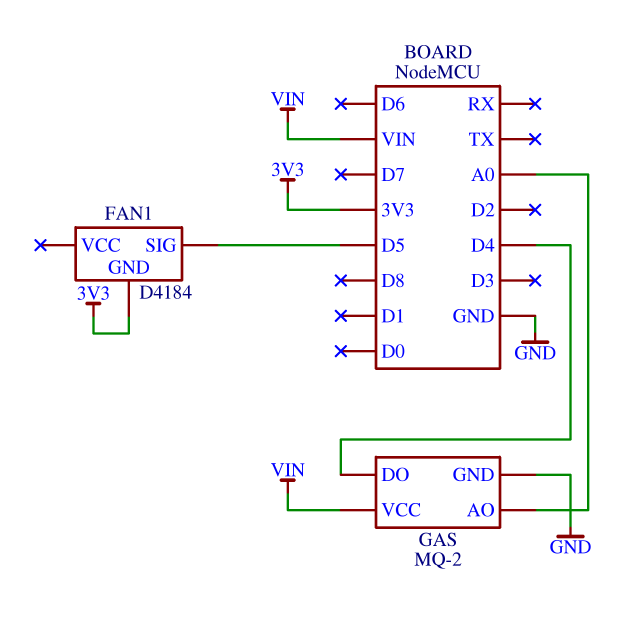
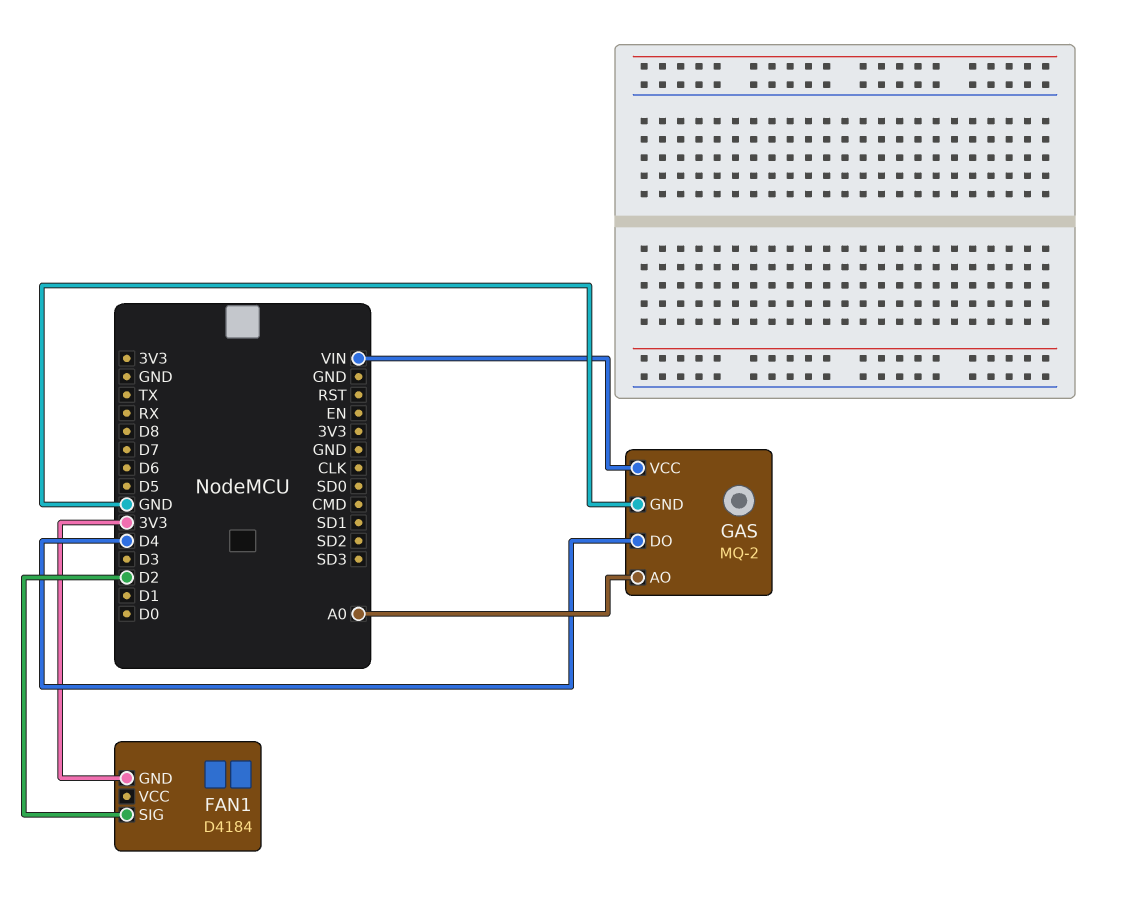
FAN1 pin SIG: D5 -> D2

